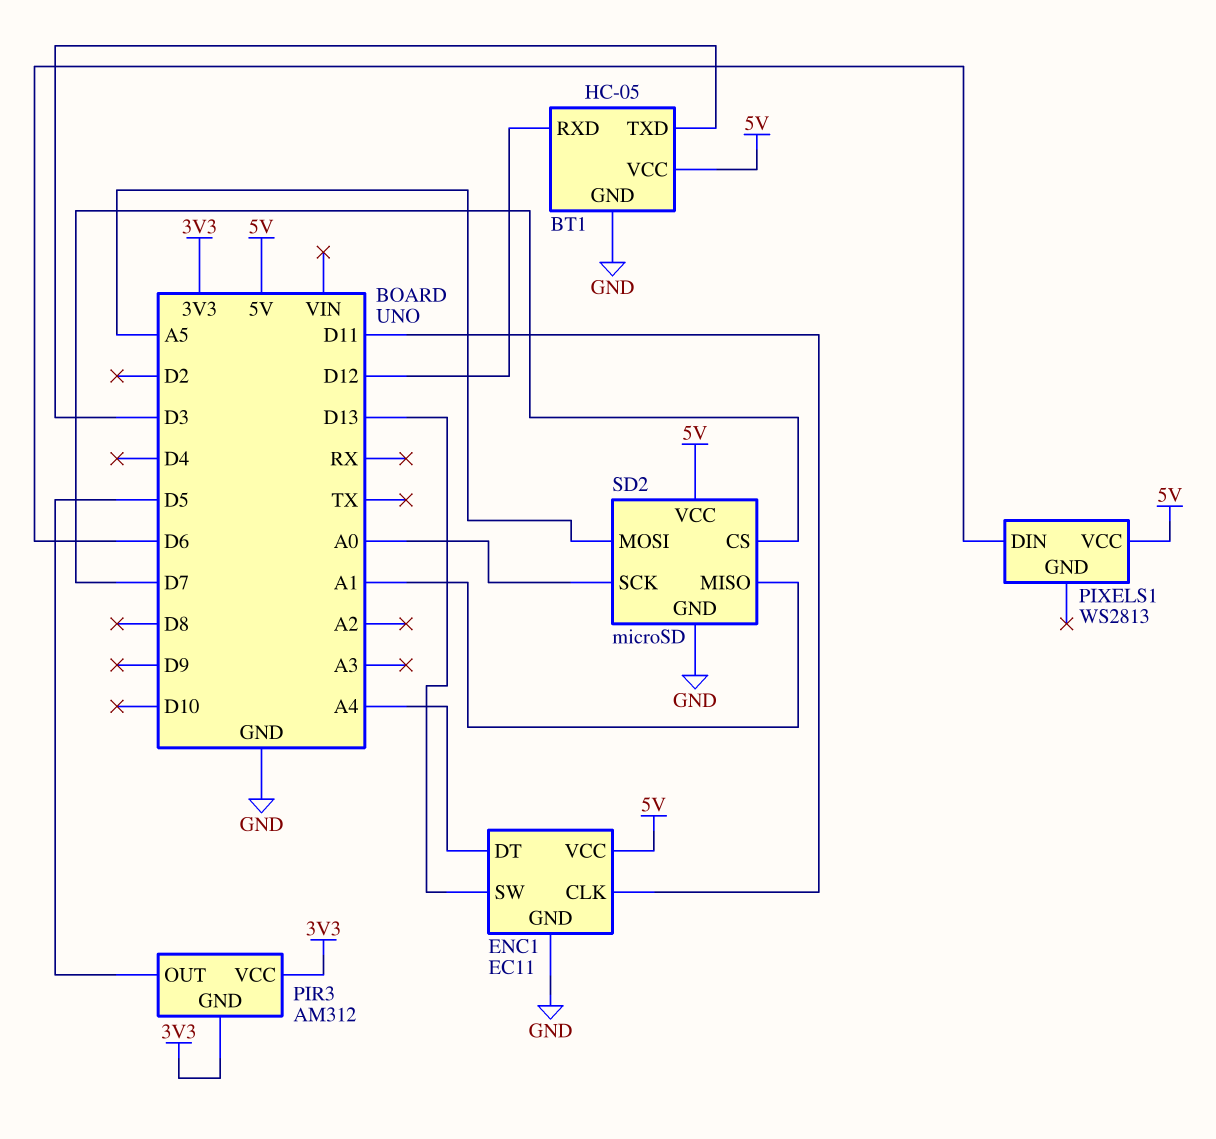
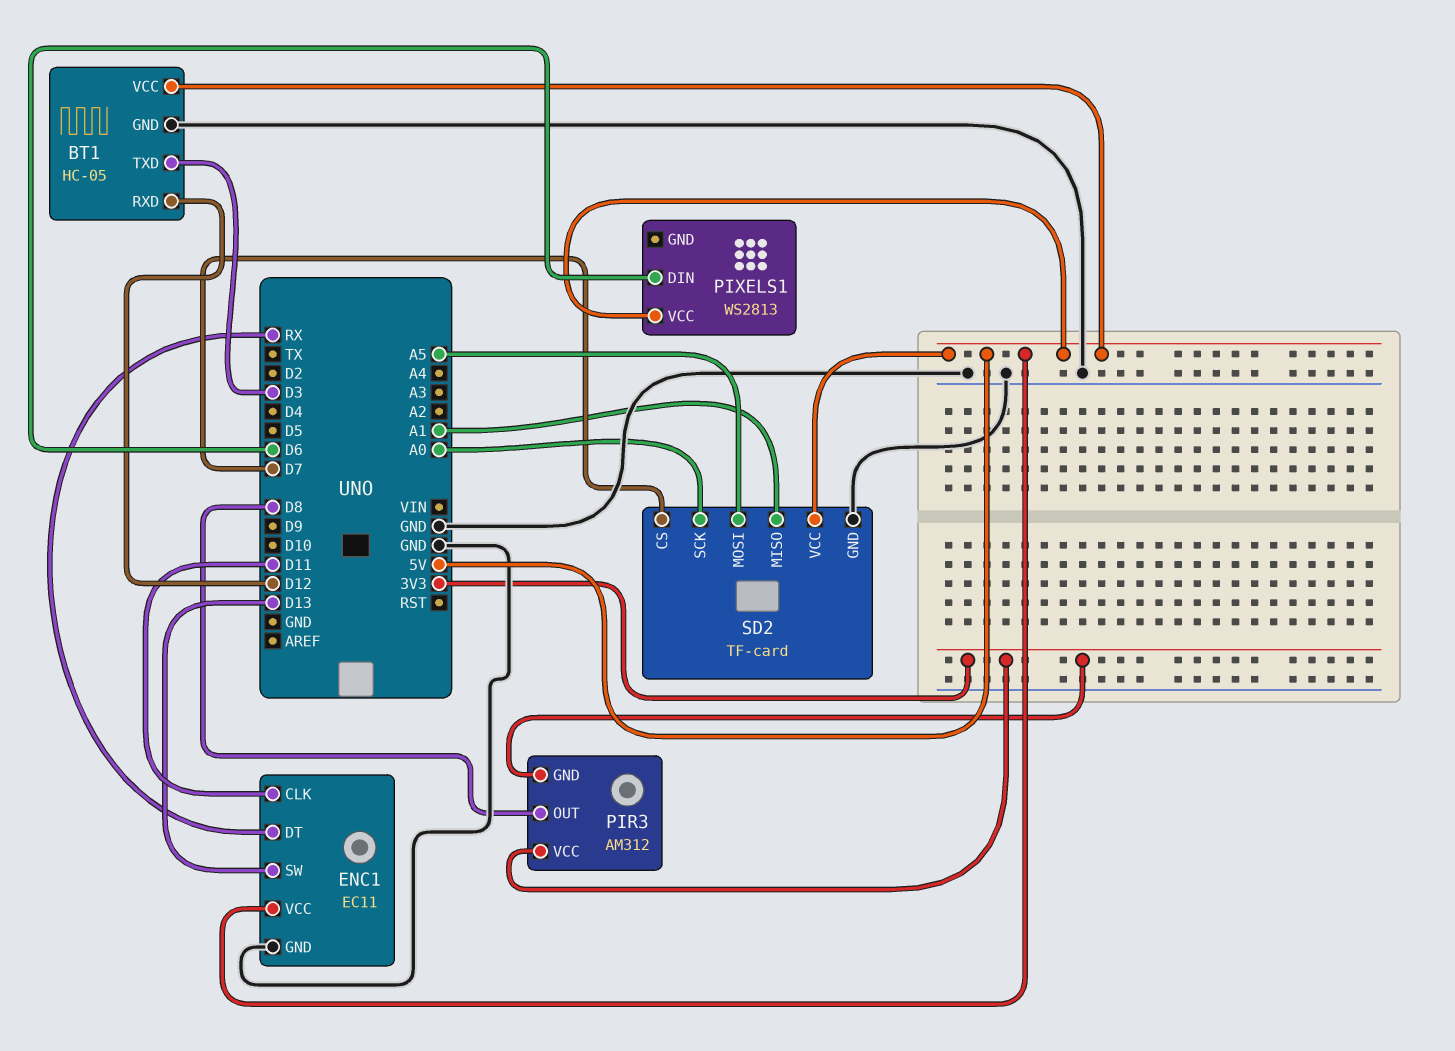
ENC1 pin DT: A4 -> RX
PIR3 pin OUT: D5 -> D8
SD2: microSD -> TF-card

